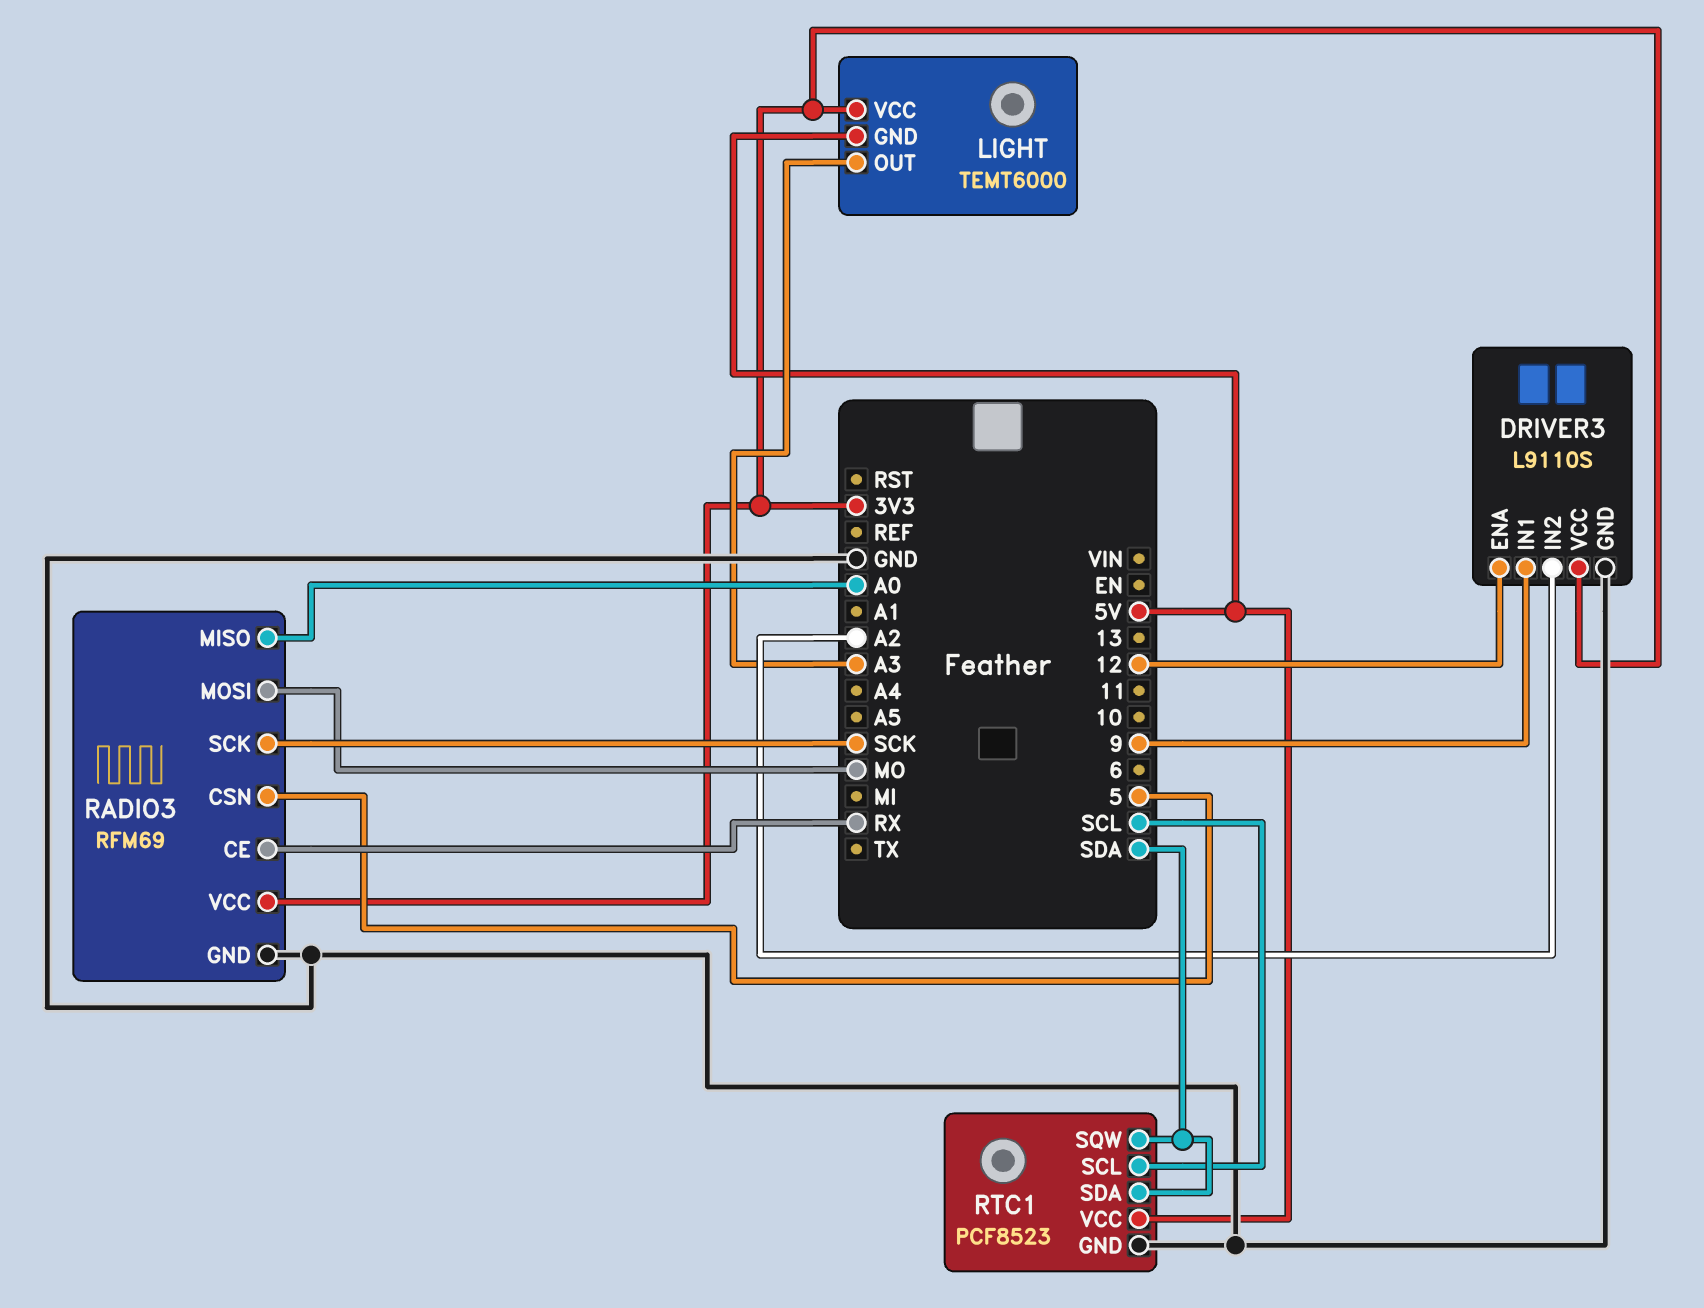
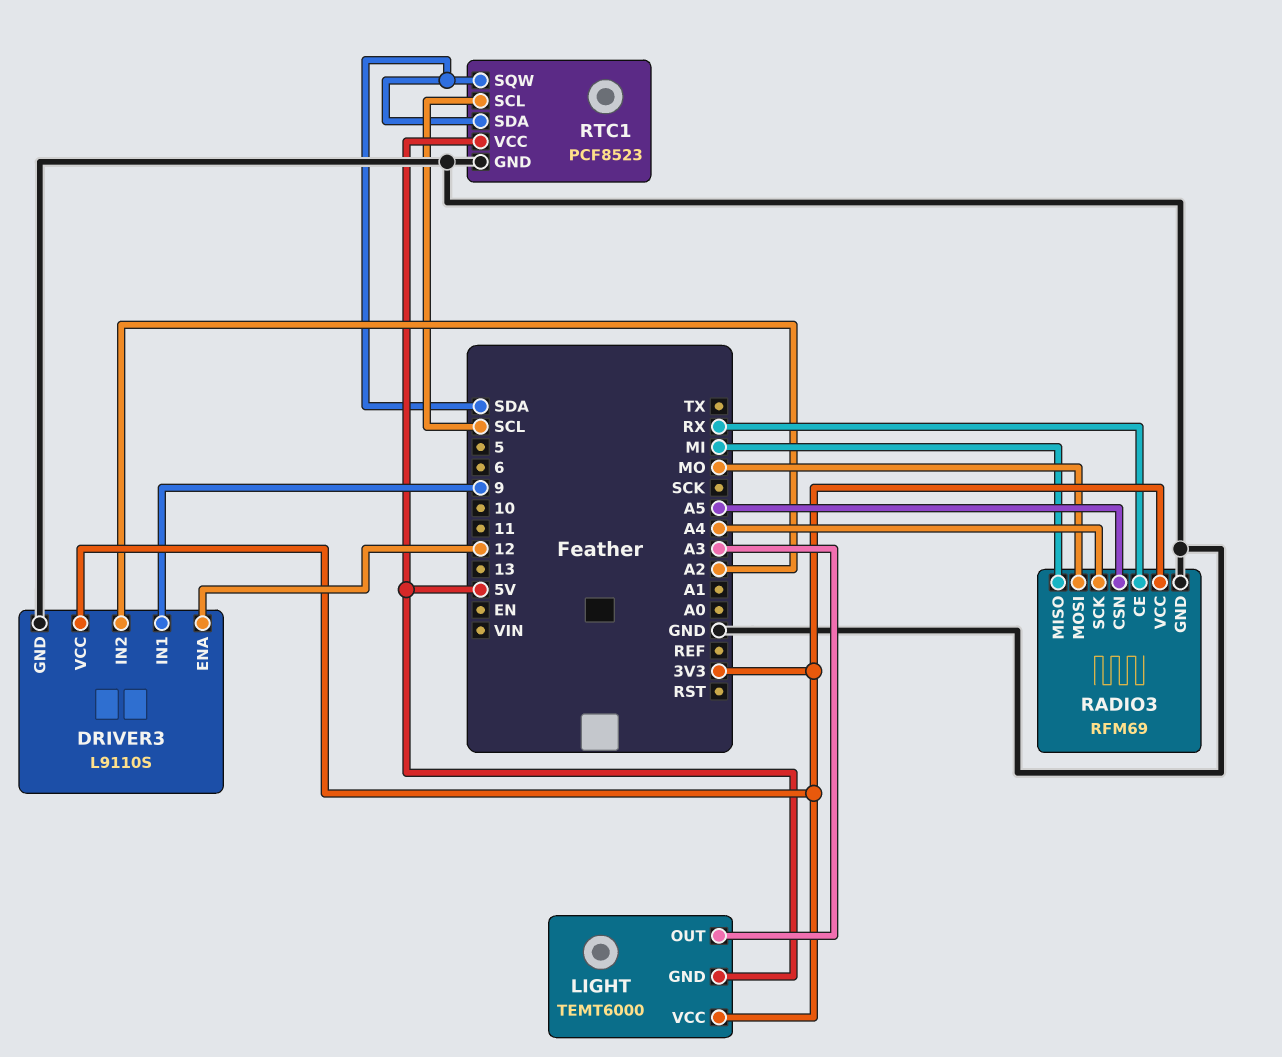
RADIO3 pin CSN: 5 -> A5
RADIO3 pin MISO: A0 -> MI
RADIO3 pin SCK: SCK -> A4

